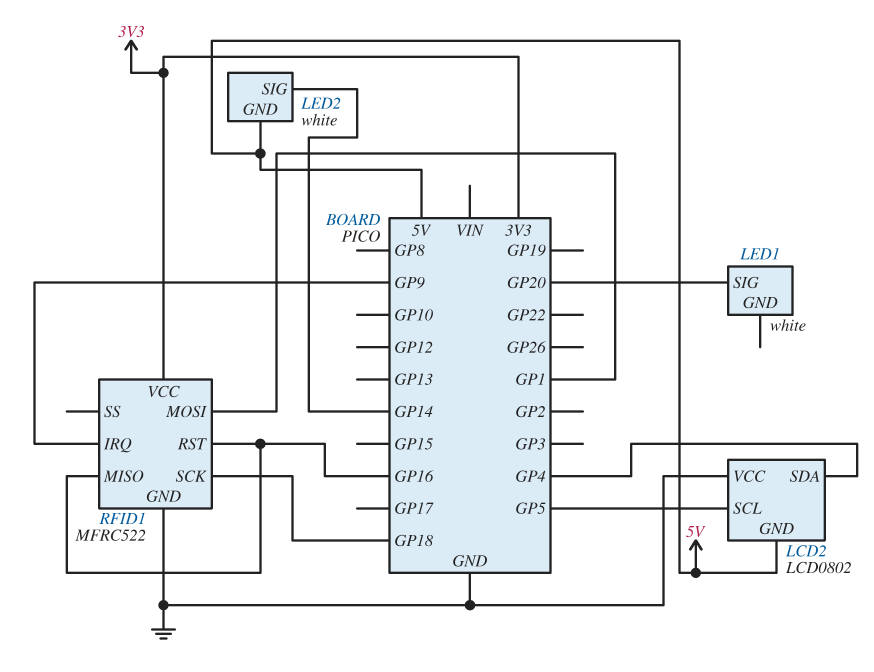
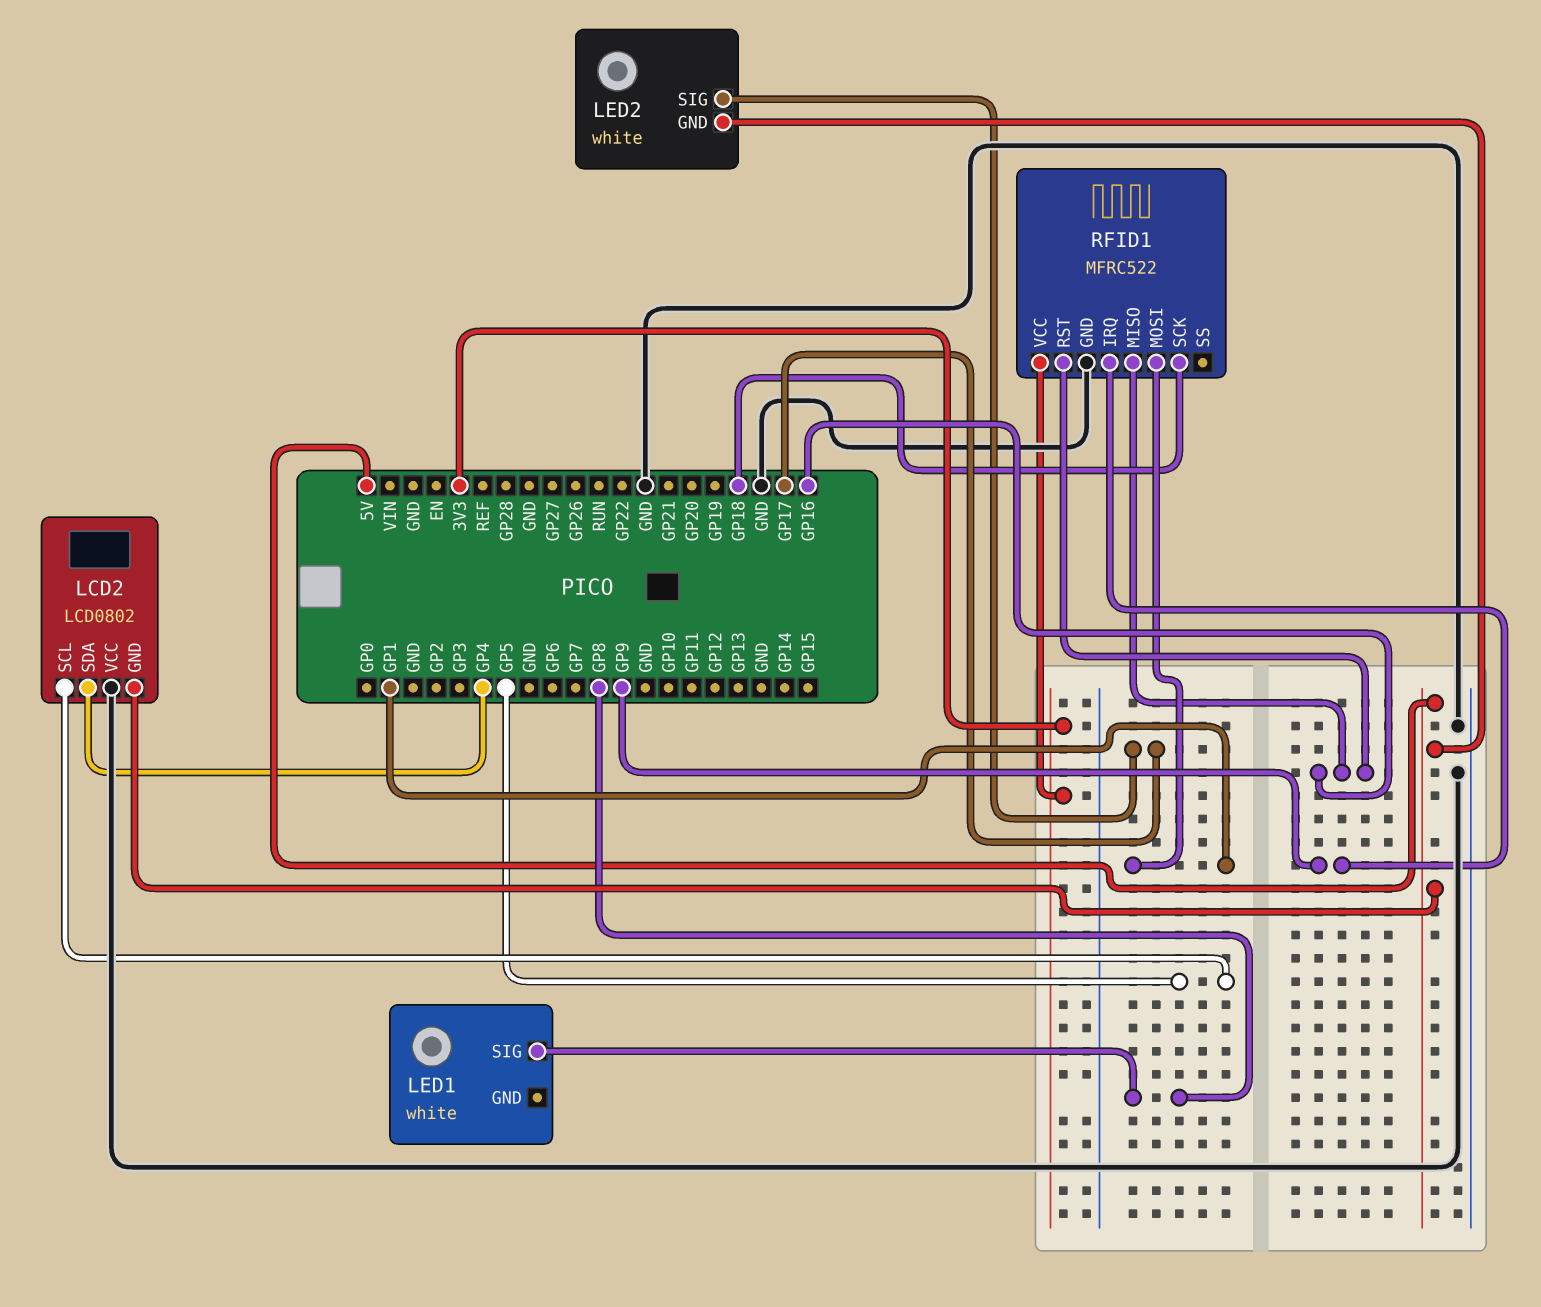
LED1 pin SIG: GP20 -> GP8
LED2 pin SIG: GP14 -> GP17

